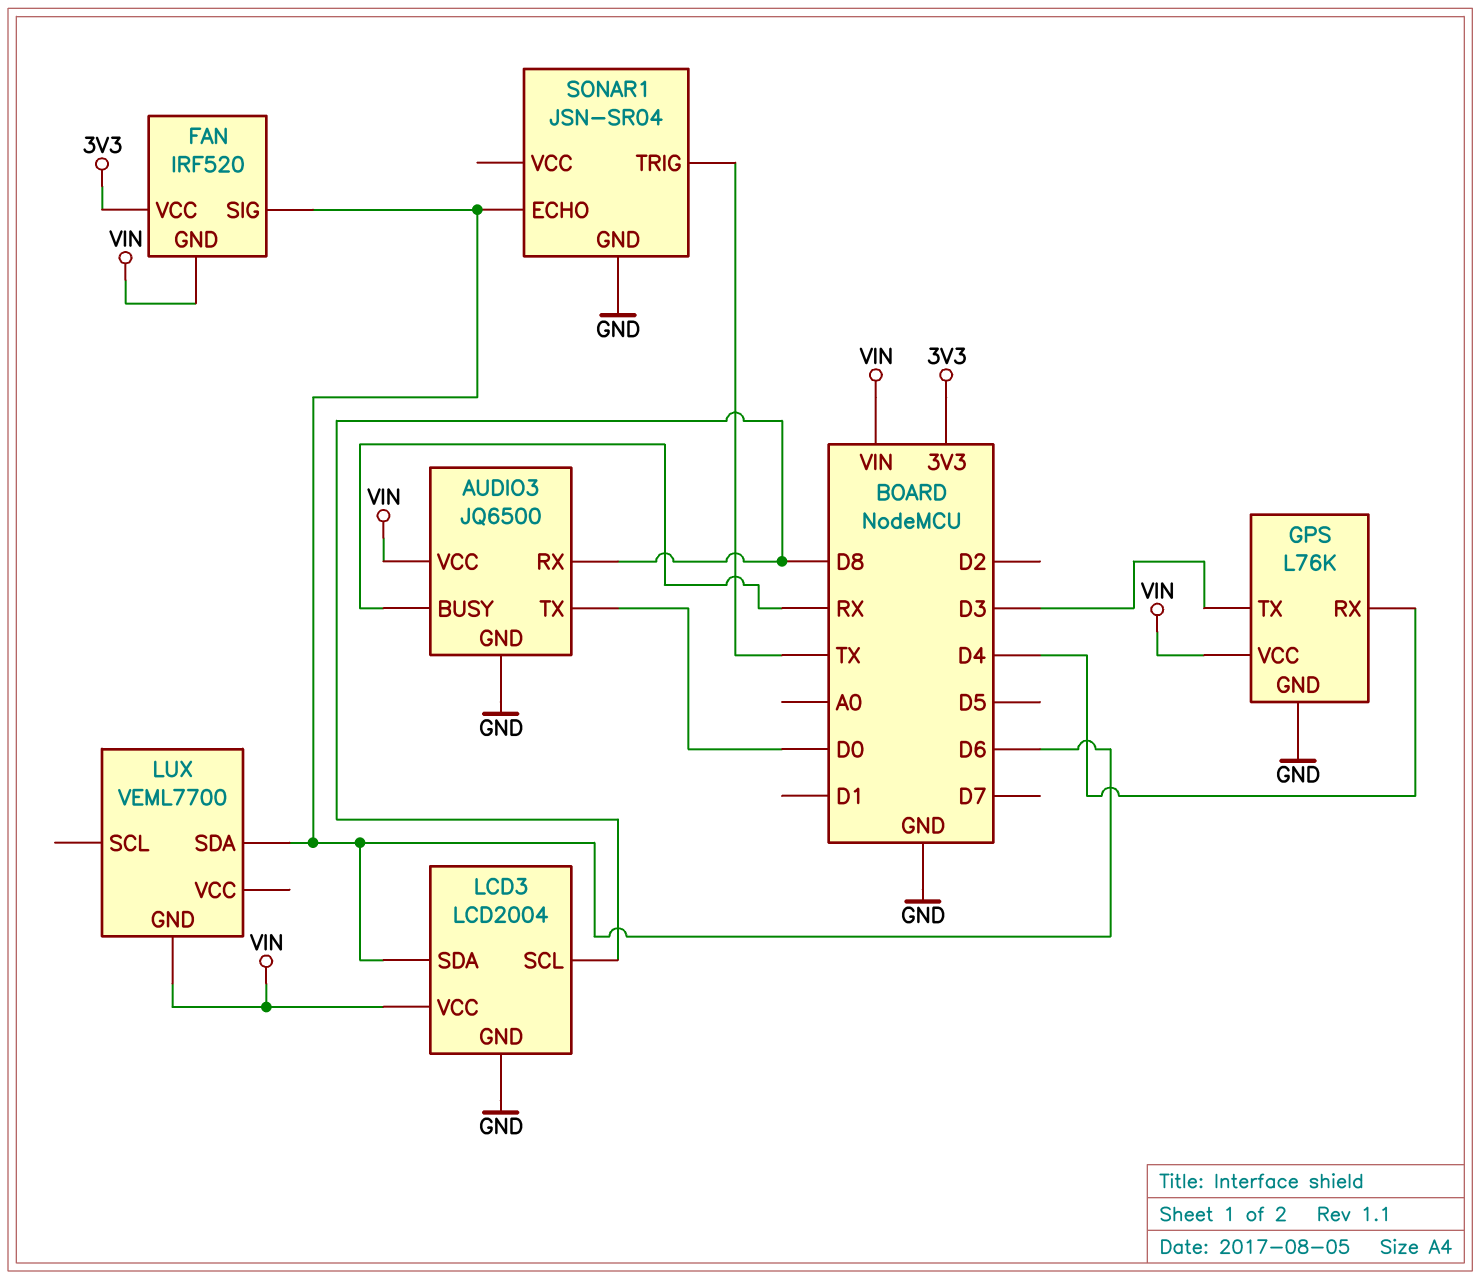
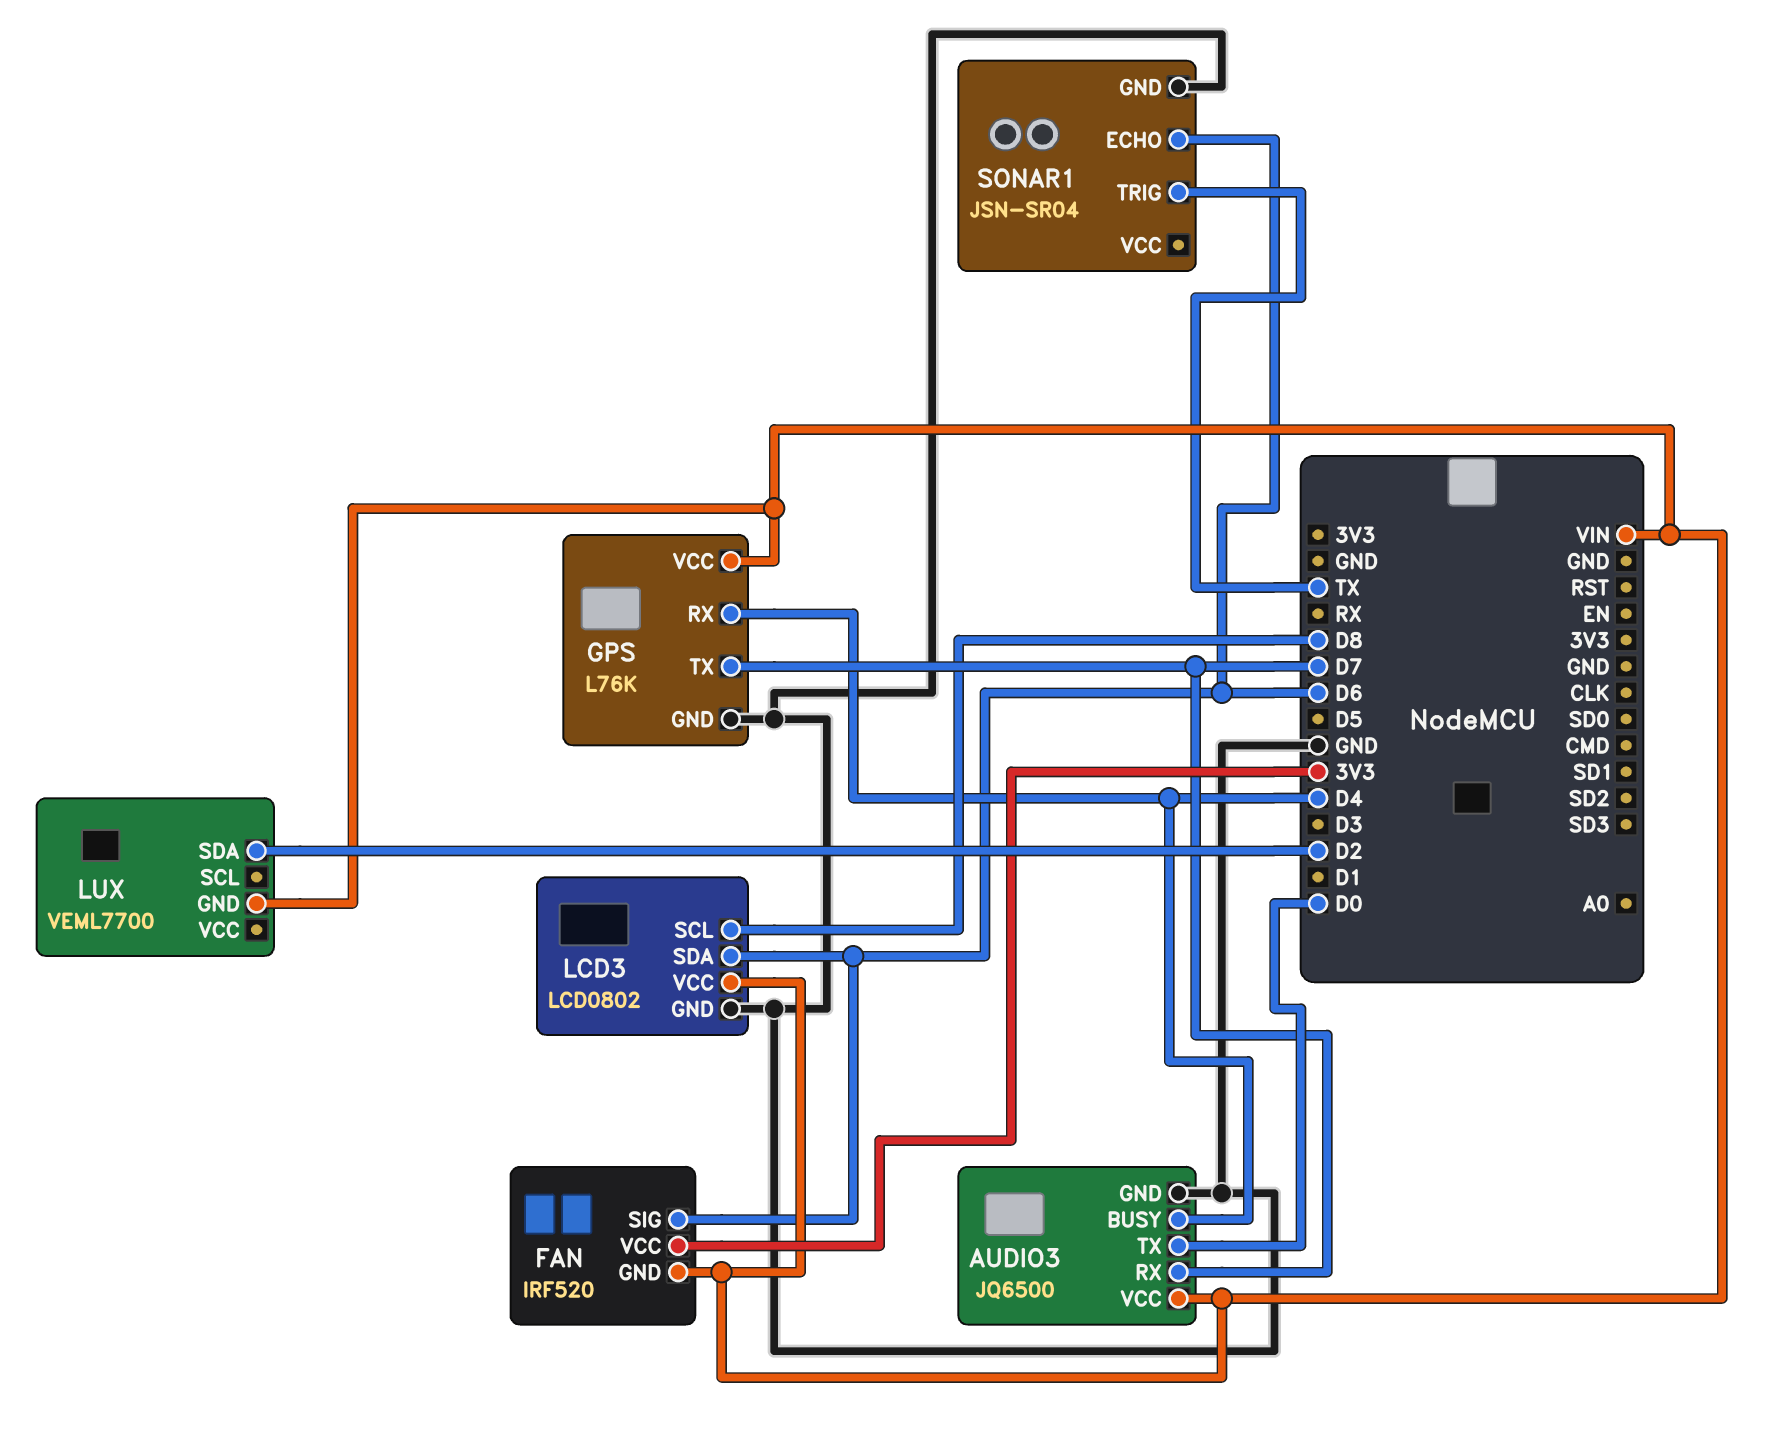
AUDIO3 pin BUSY: RX -> D4
AUDIO3 pin RX: D8 -> D7
GPS pin TX: D3 -> D7
LCD3: LCD2004 -> LCD0802
LUX pin SDA: D6 -> D2

